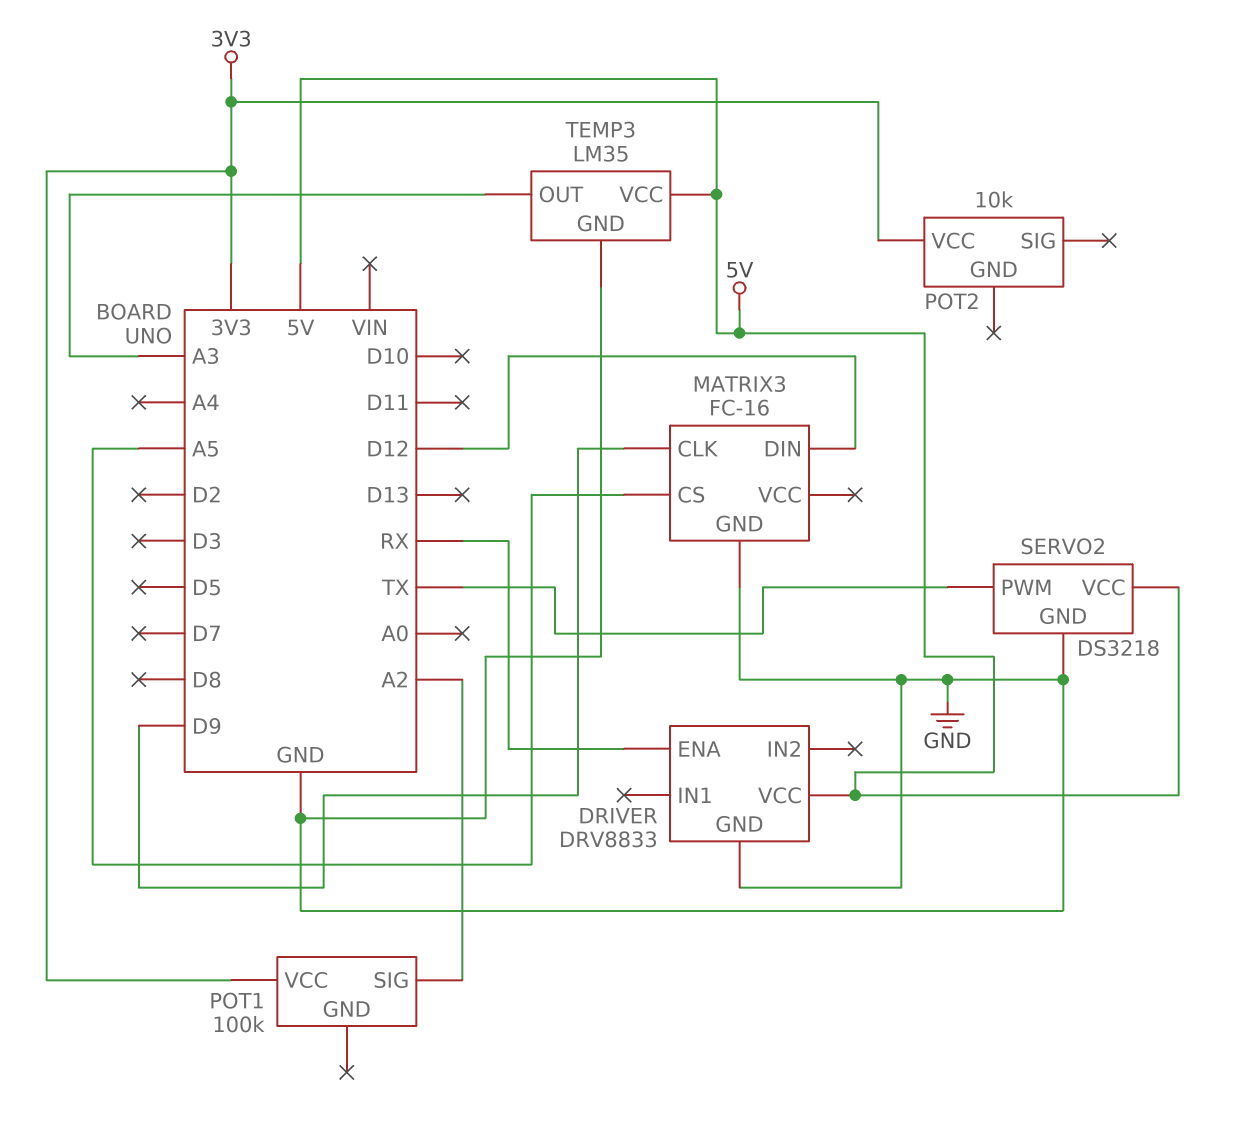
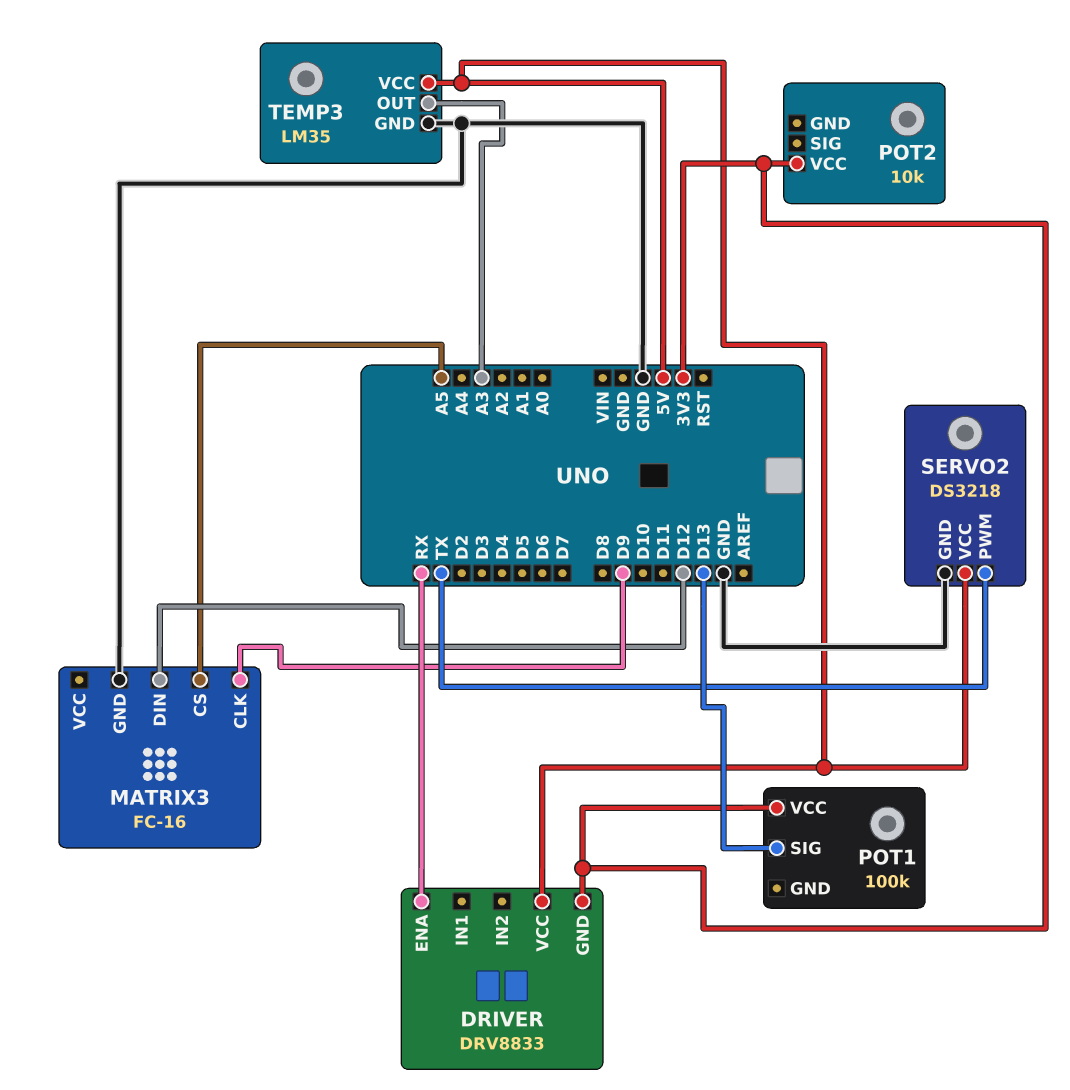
DRIVER pin GND: GND -> 3V3
POT1 pin SIG: A2 -> D13

